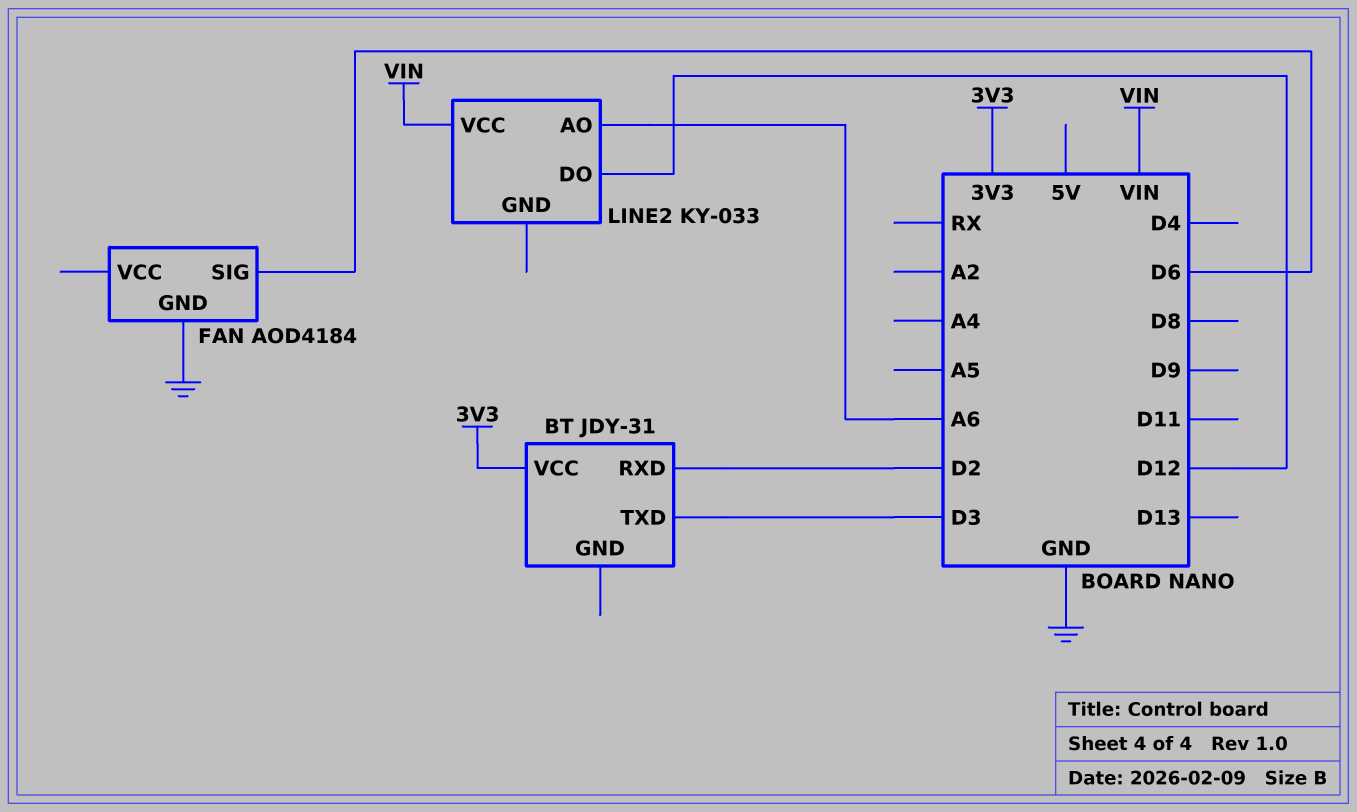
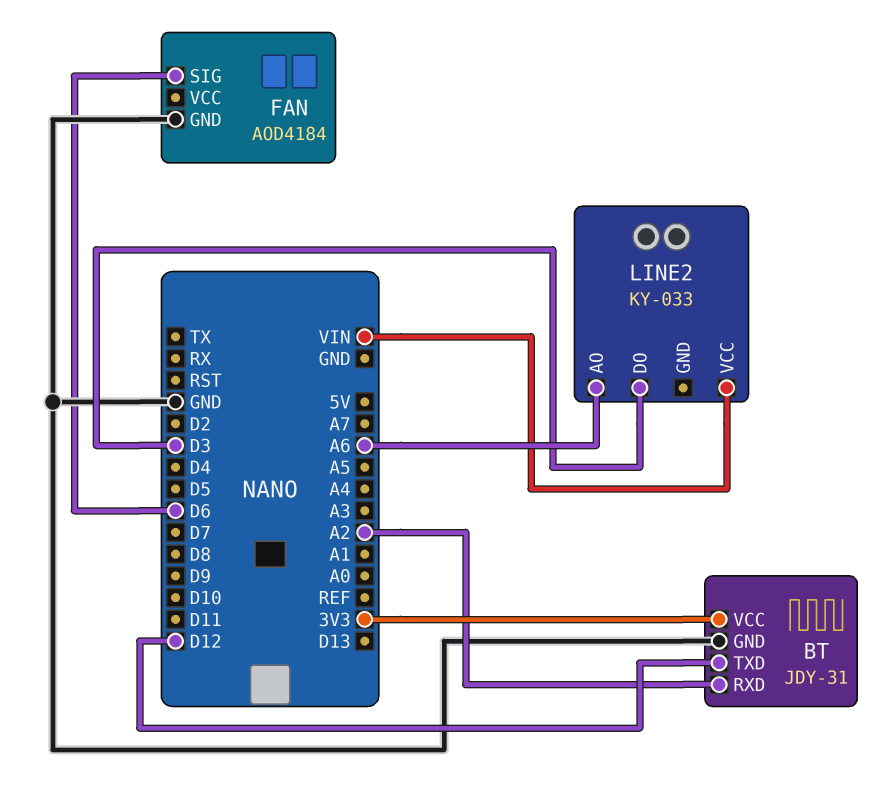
BT pin GND: none -> GND
BT pin RXD: D2 -> A2
BT pin TXD: D3 -> D12
LINE2 pin DO: D12 -> D3

